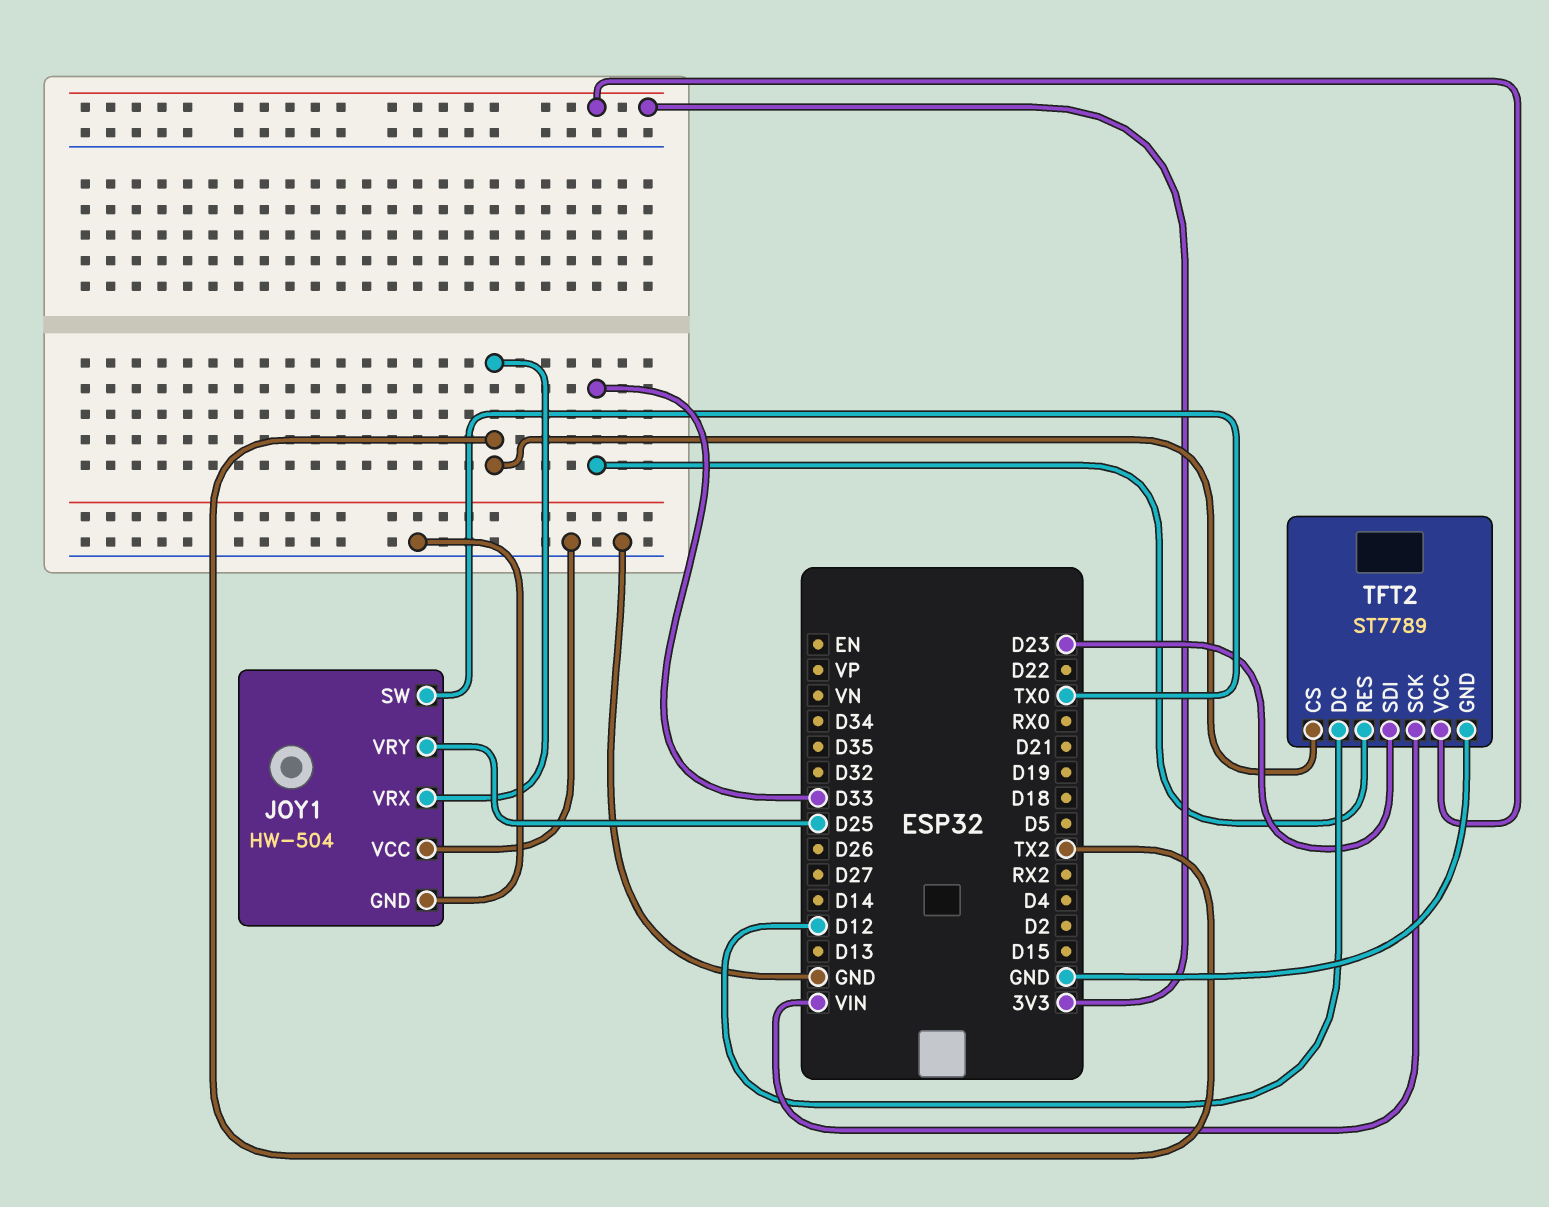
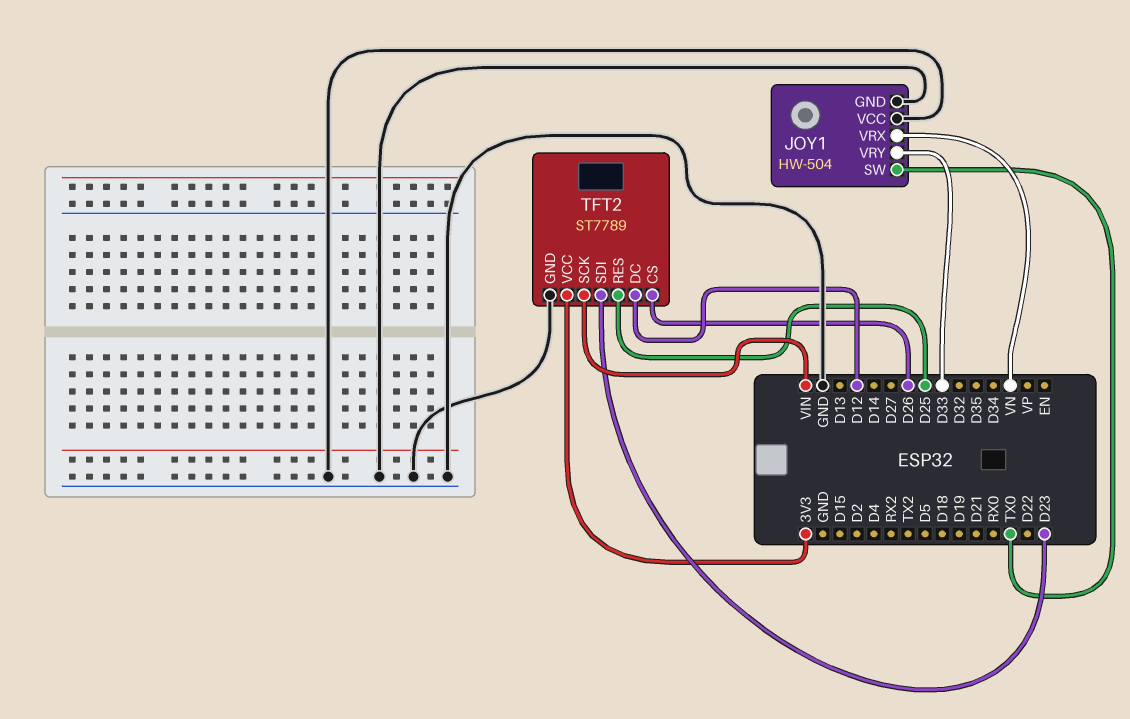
JOY1 pin VRX: TX2 -> VN
JOY1 pin VRY: D25 -> D33
TFT2 pin CS: TX2 -> D26
TFT2 pin RES: D33 -> D25

